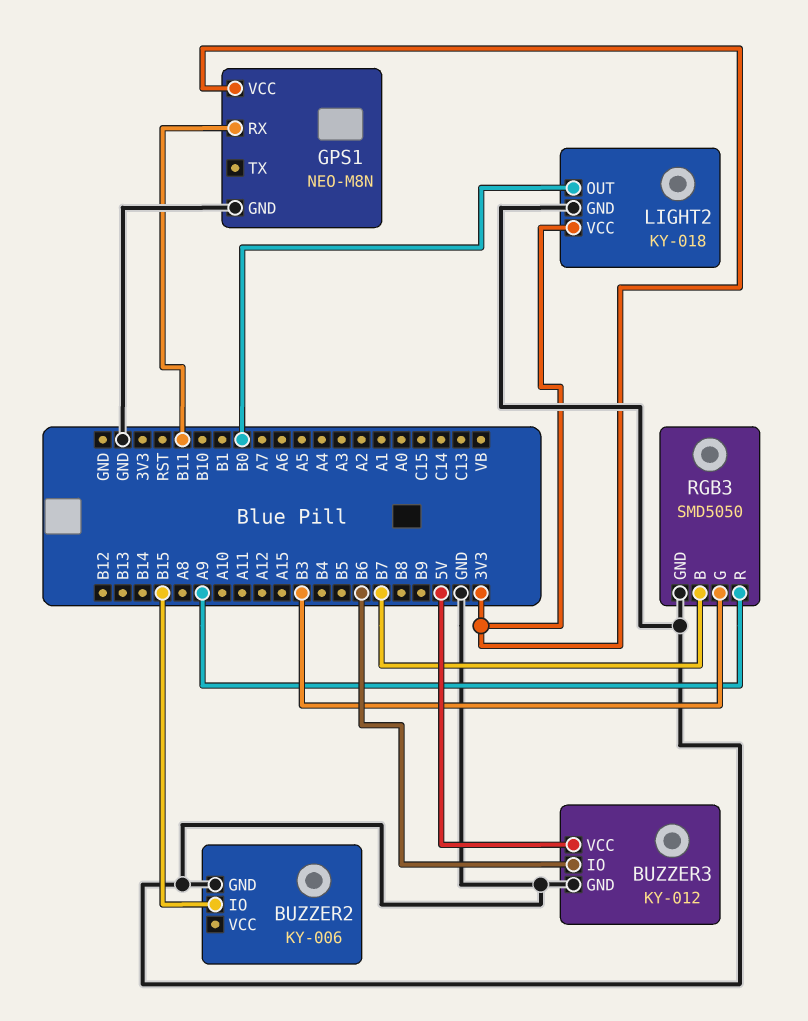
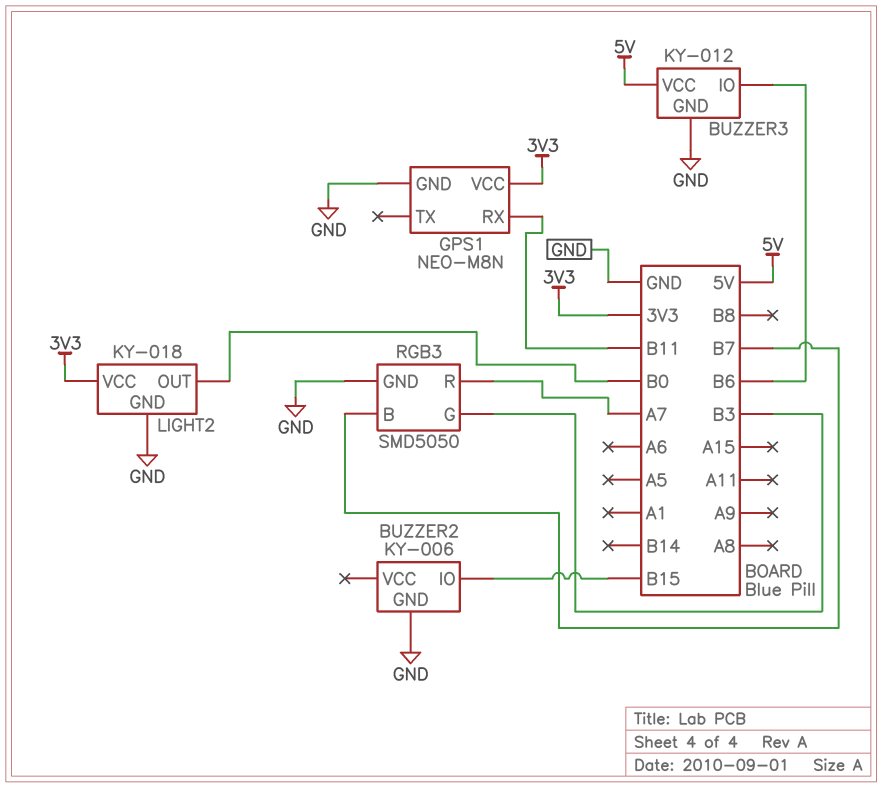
RGB3 pin R: A9 -> A7

